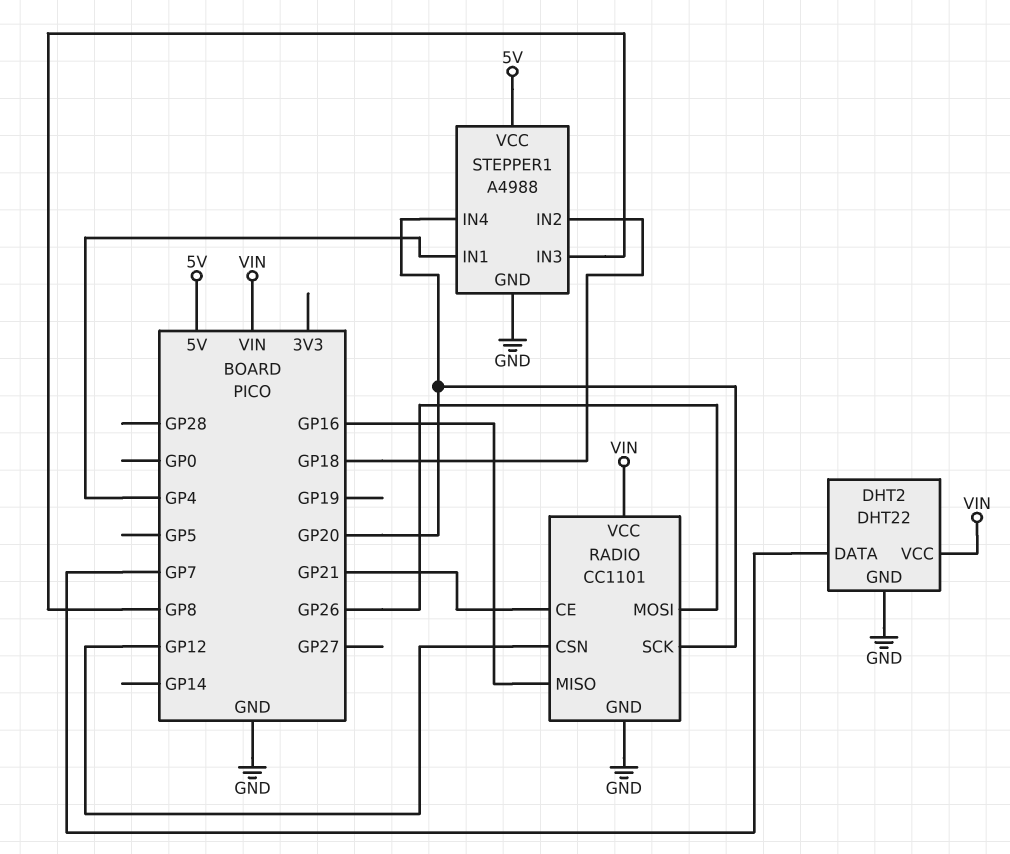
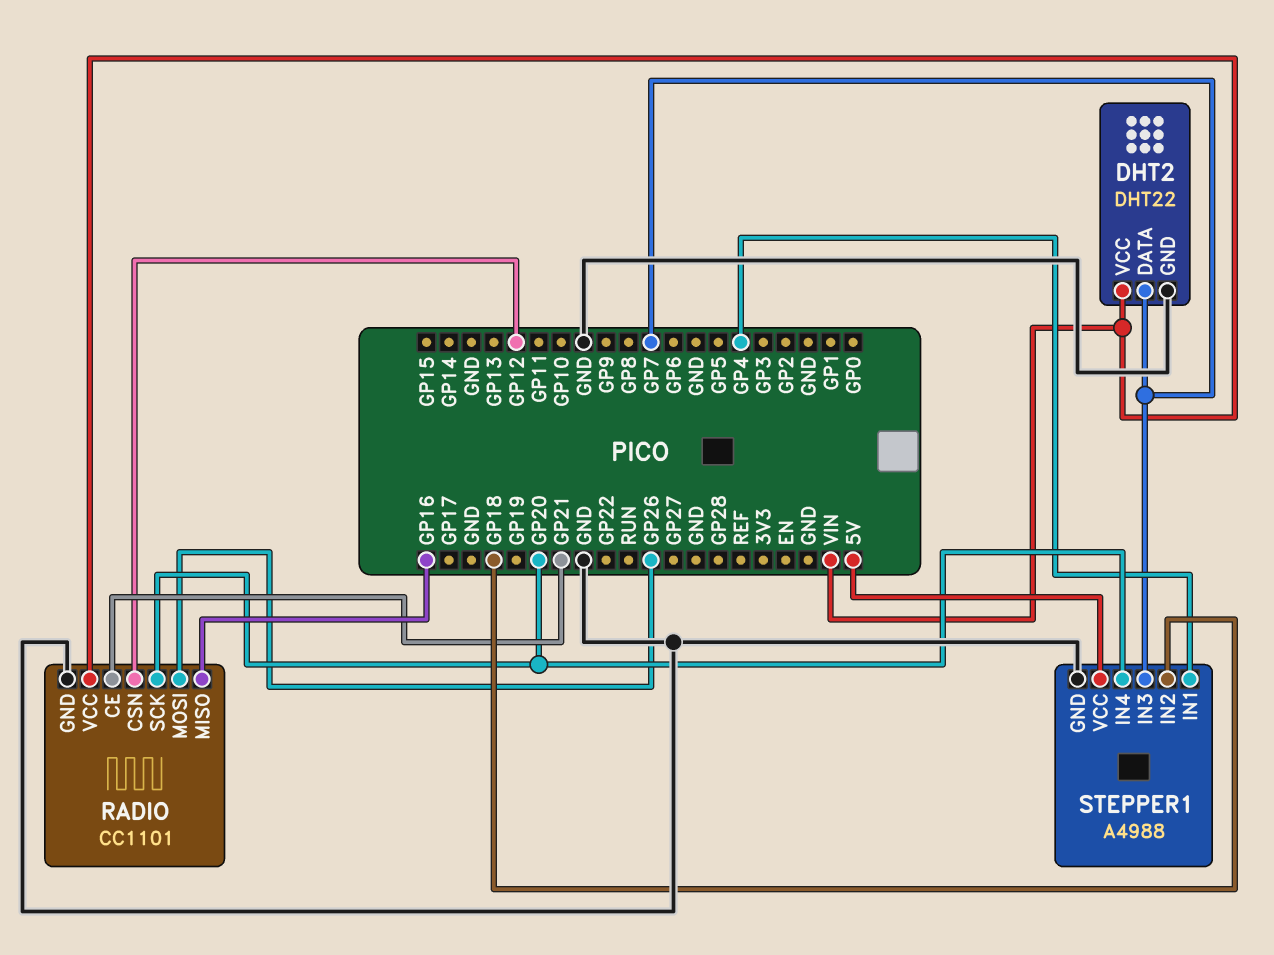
STEPPER1 pin IN3: GP8 -> GP7

